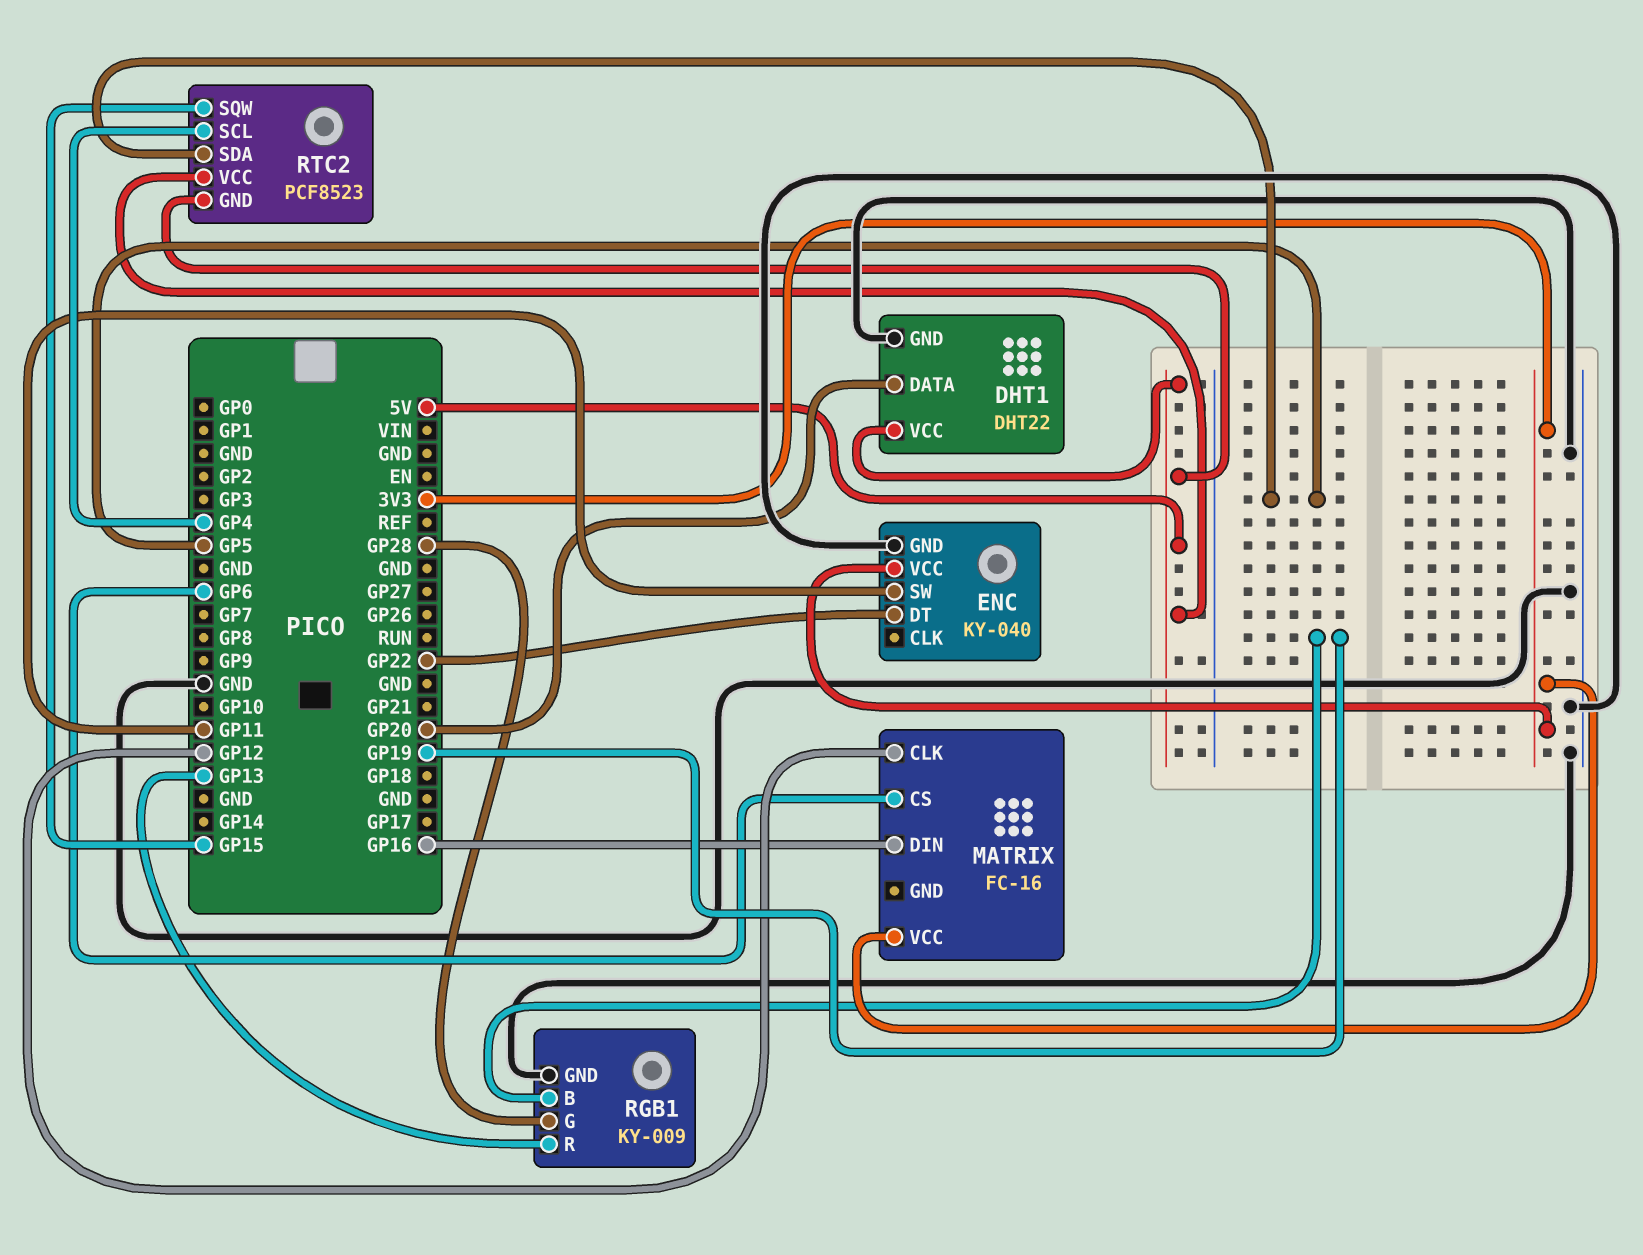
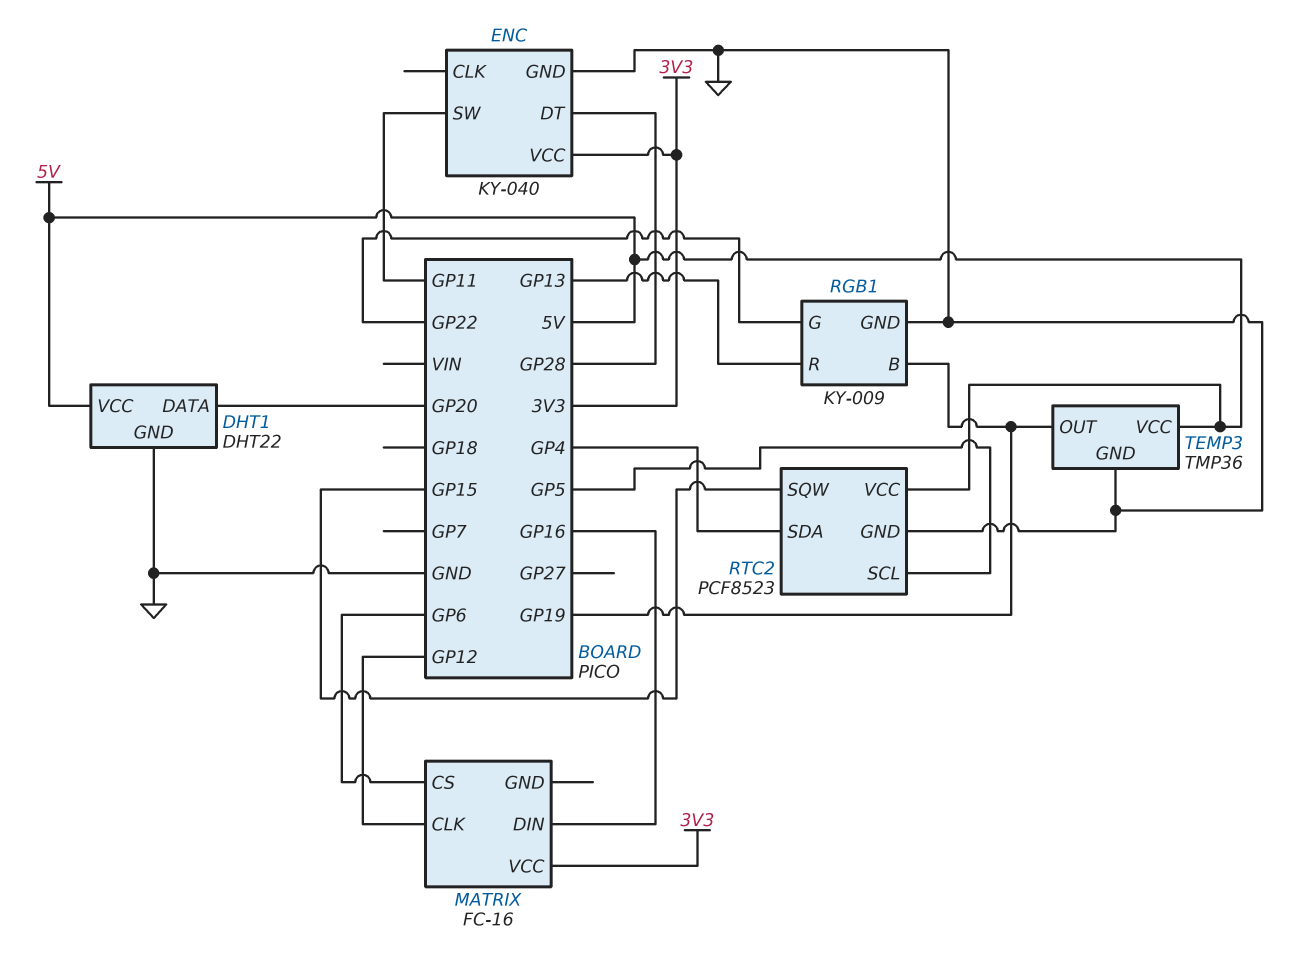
ENC pin DT: GP22 -> GP28
RGB1 pin G: GP28 -> GP22
RTC2 pin GND: 5V -> GND
RTC2 pin SCL: GP4 -> GP5
RTC2 pin SDA: GP5 -> GP4
TEMP3: none -> TMP36
TEMP3 pin GND: none -> GND
TEMP3 pin OUT: none -> GP19
TEMP3 pin VCC: none -> 5V

